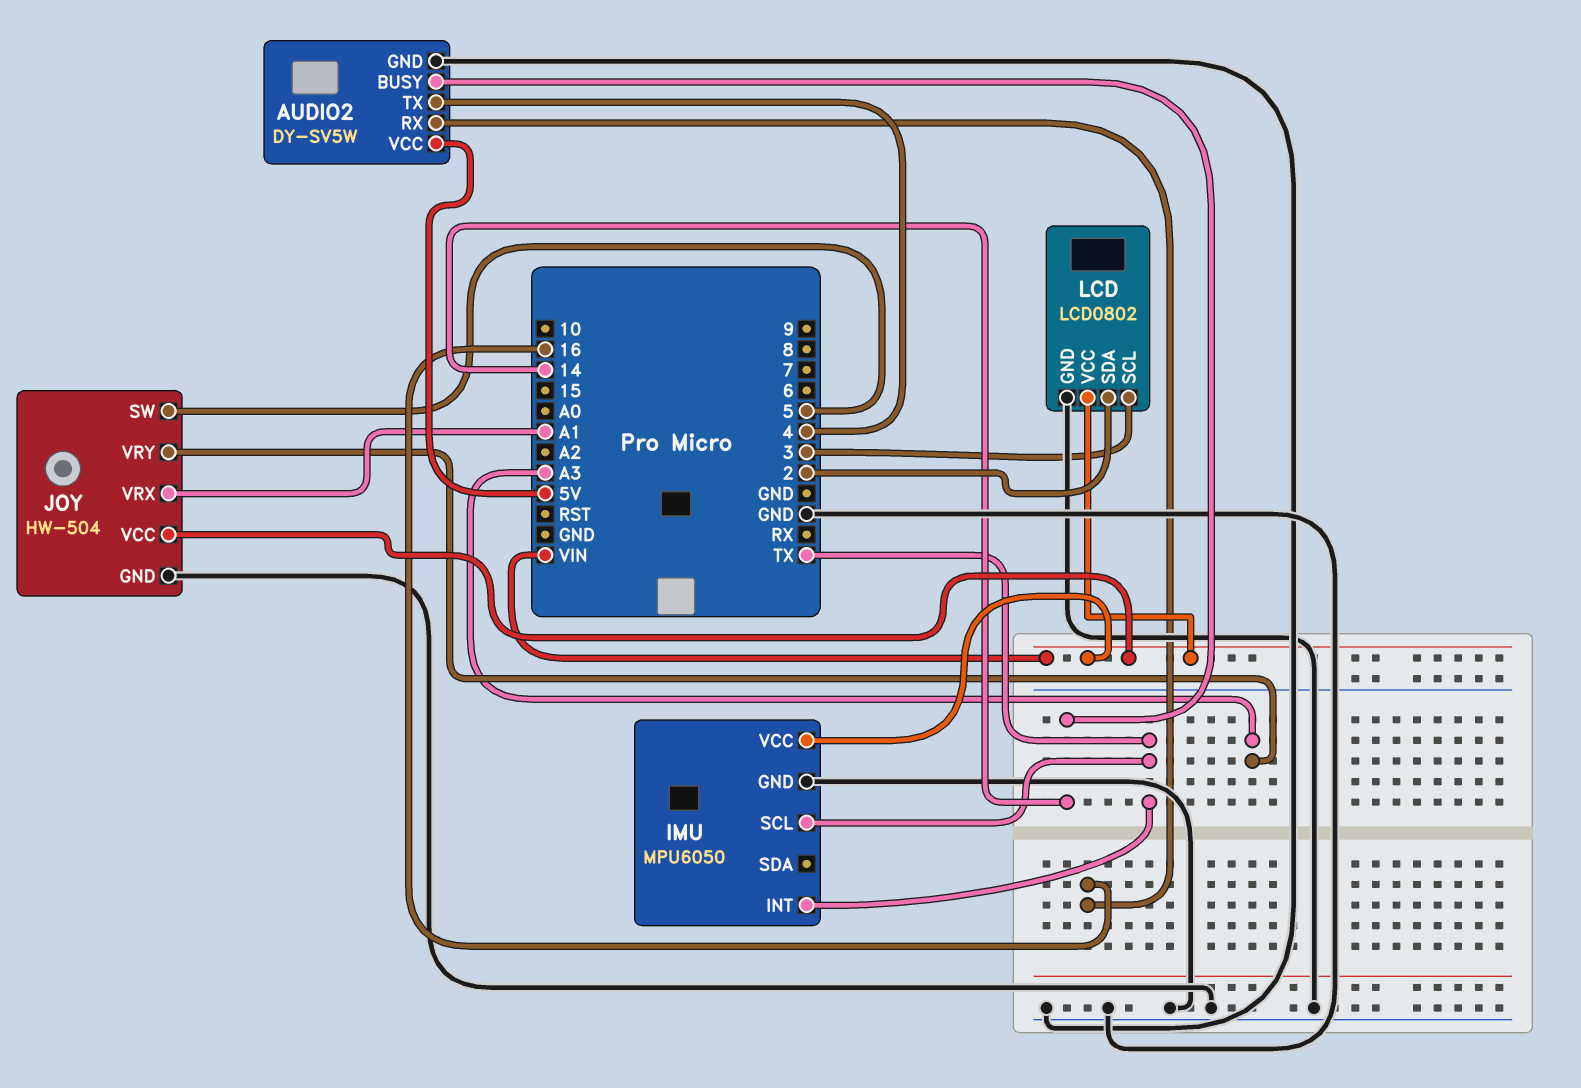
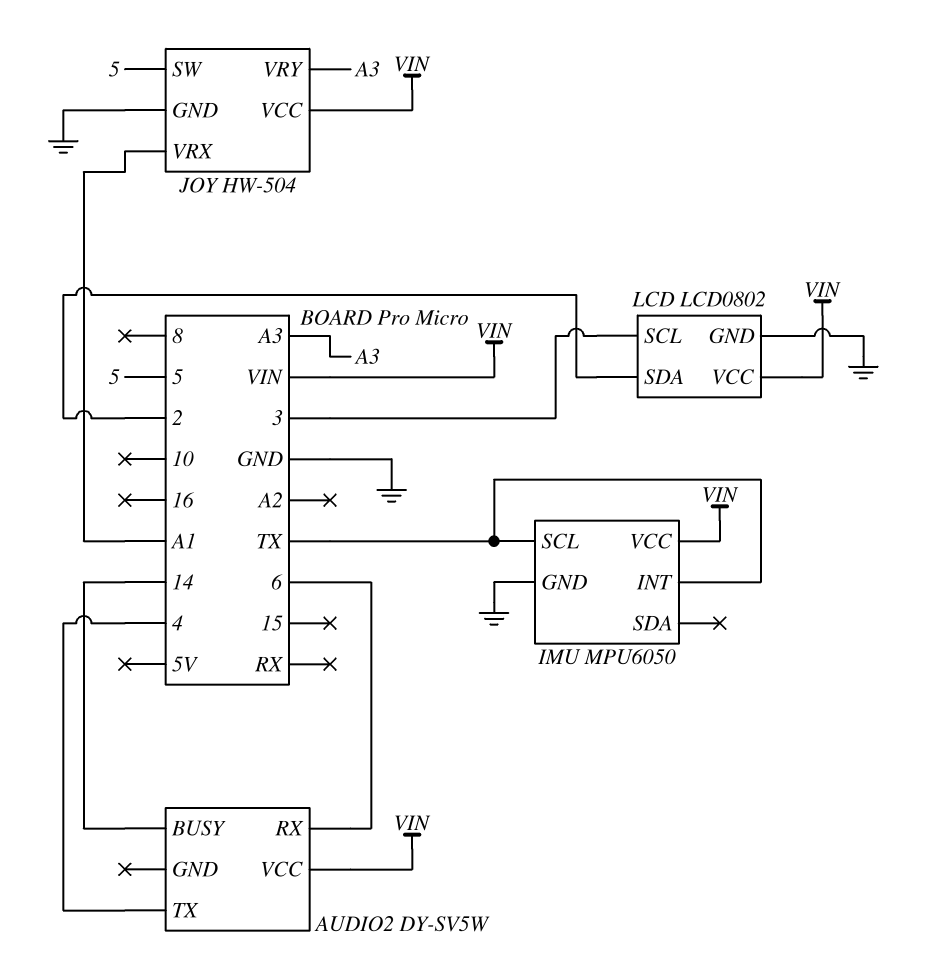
AUDIO2 pin GND: GND -> none
AUDIO2 pin RX: 16 -> 6
AUDIO2 pin VCC: 5V -> VIN

